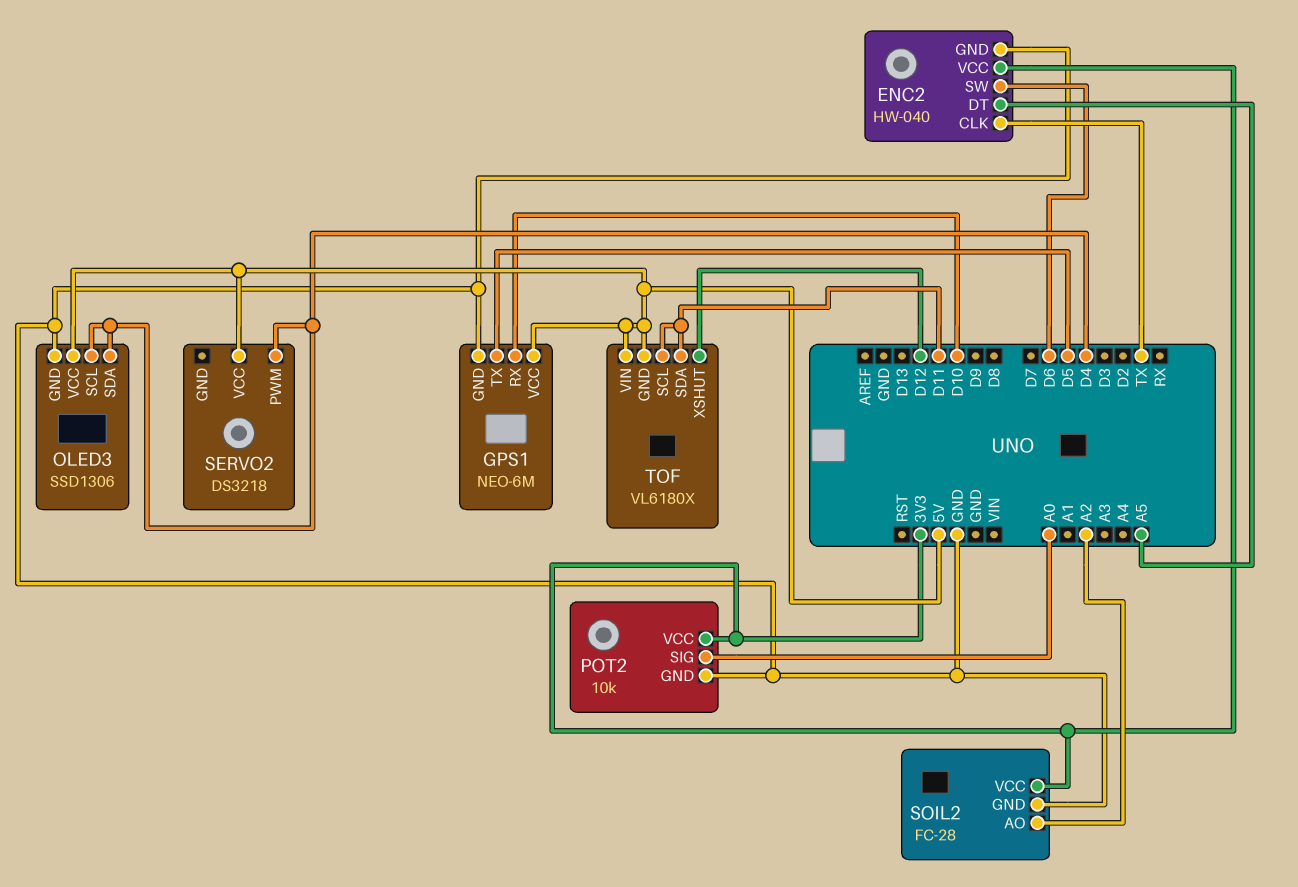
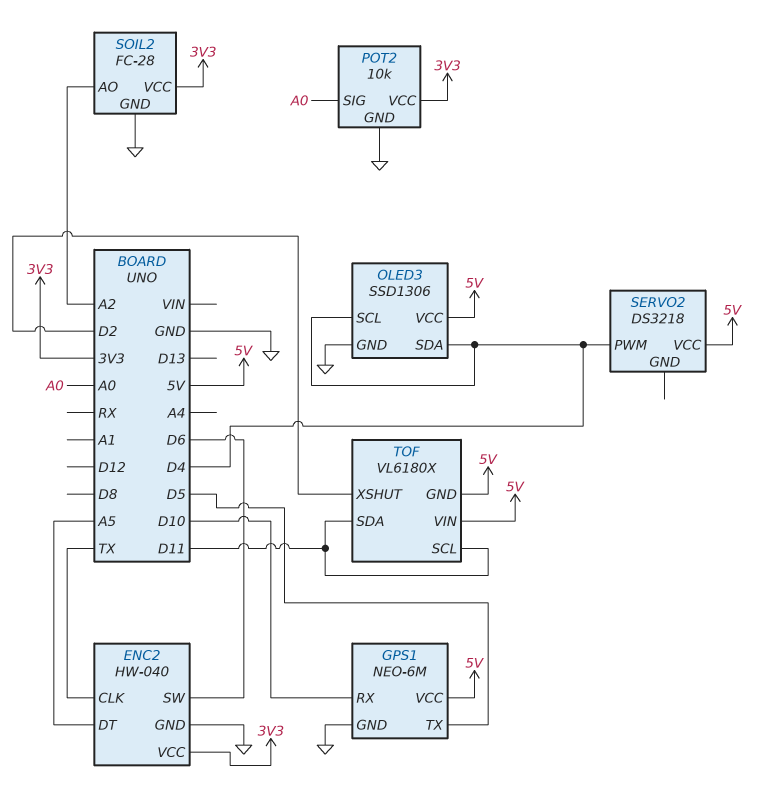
TOF pin XSHUT: D12 -> D2

